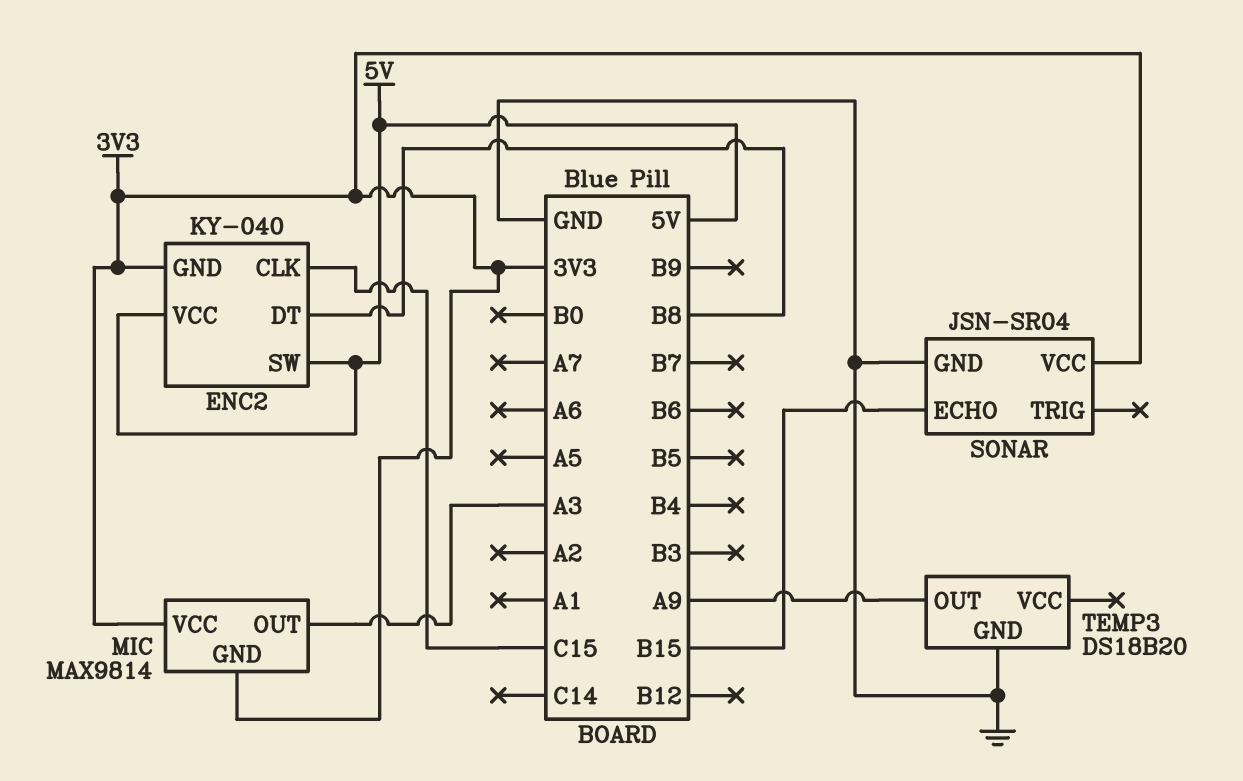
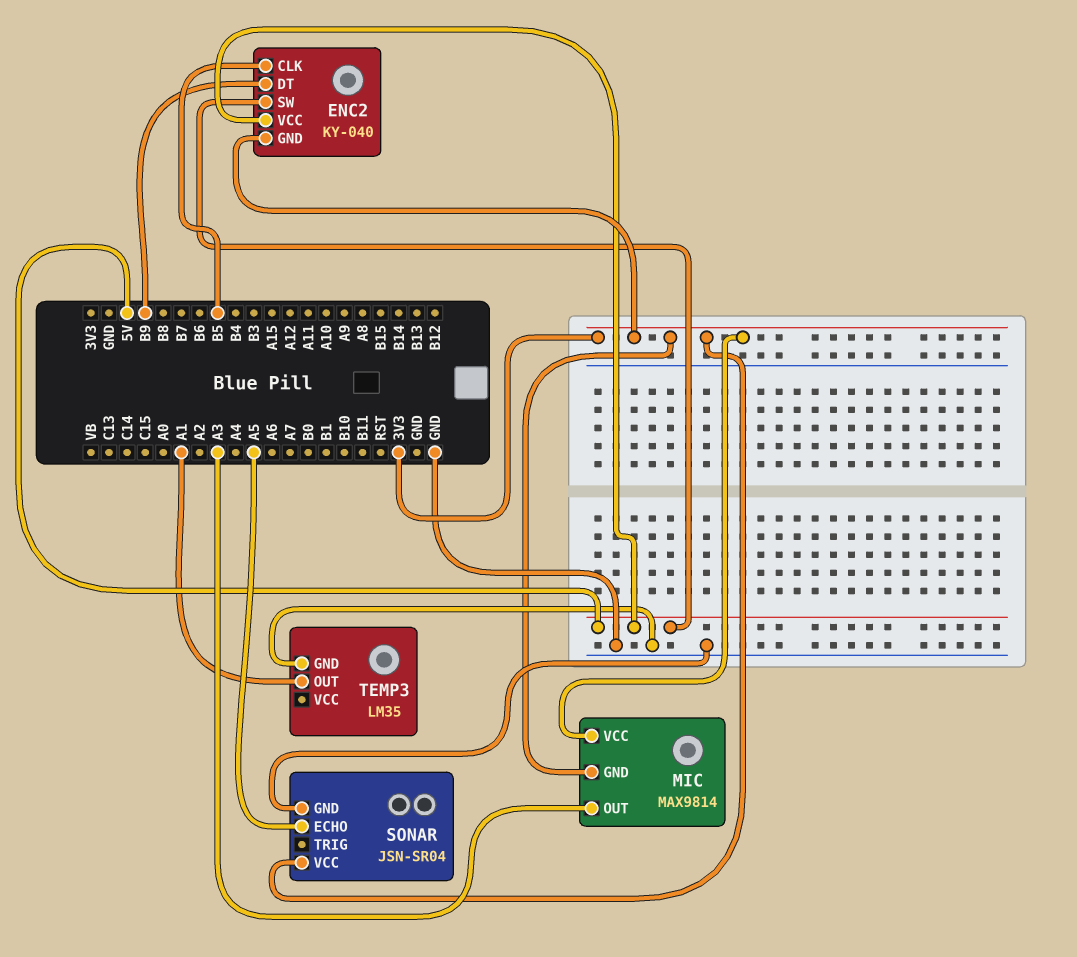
ENC2 pin CLK: C15 -> B5
ENC2 pin DT: B8 -> B9
SONAR pin ECHO: B15 -> A5
TEMP3: DS18B20 -> LM35
TEMP3 pin OUT: A9 -> A1

